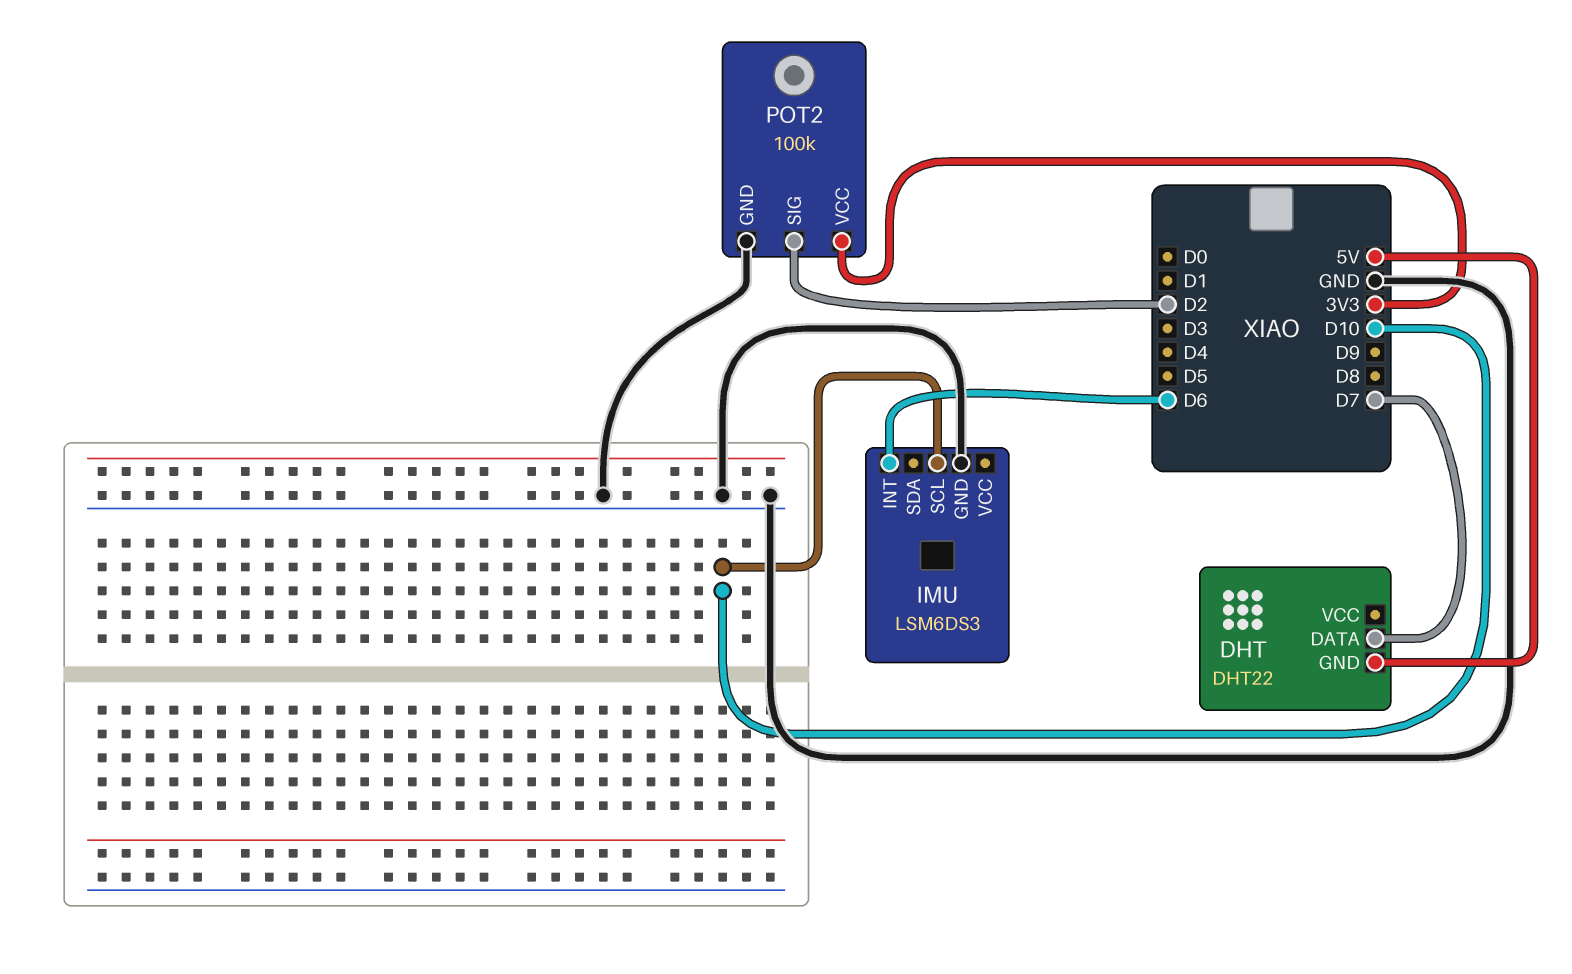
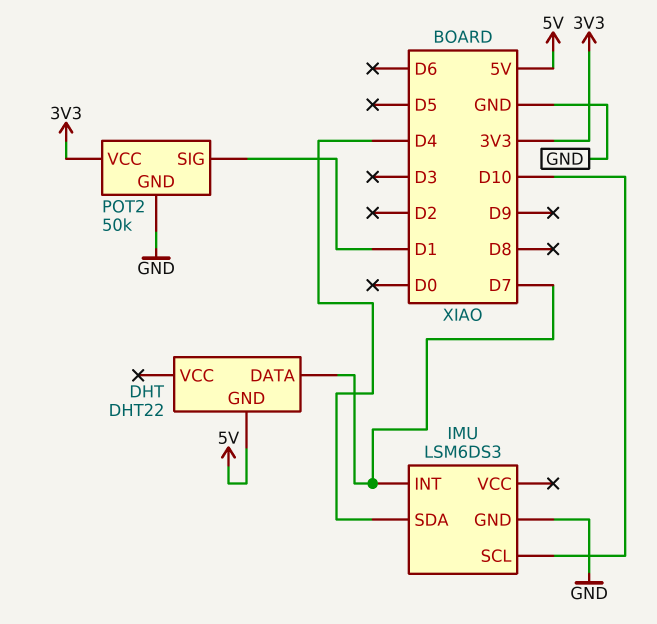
IMU pin INT: D6 -> D7
IMU pin SDA: none -> D4
POT2: 100k -> 50k
POT2 pin SIG: D2 -> D1

